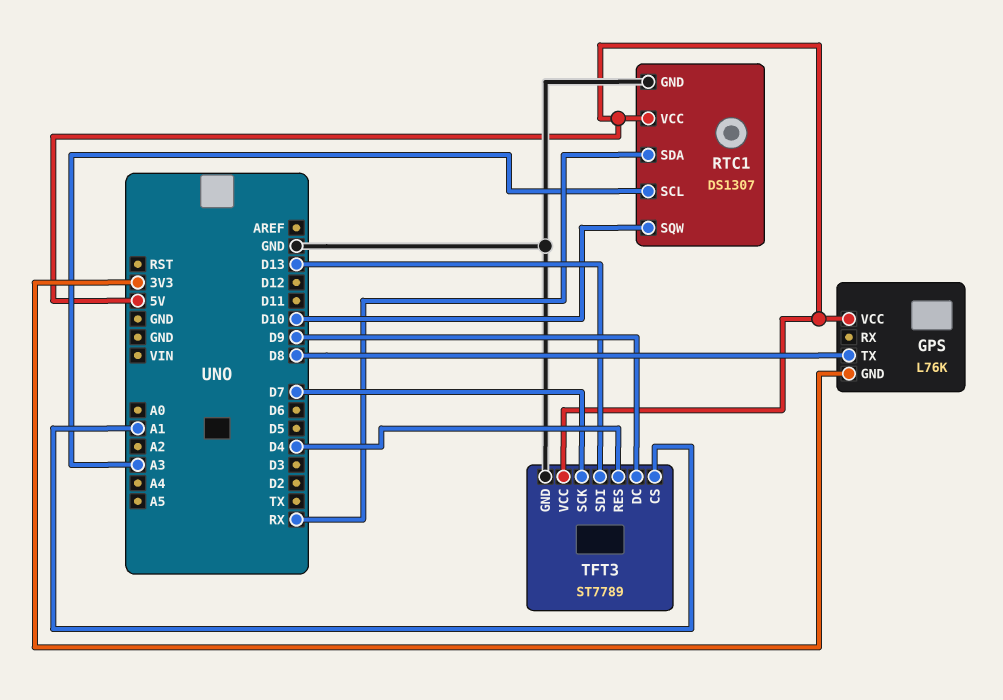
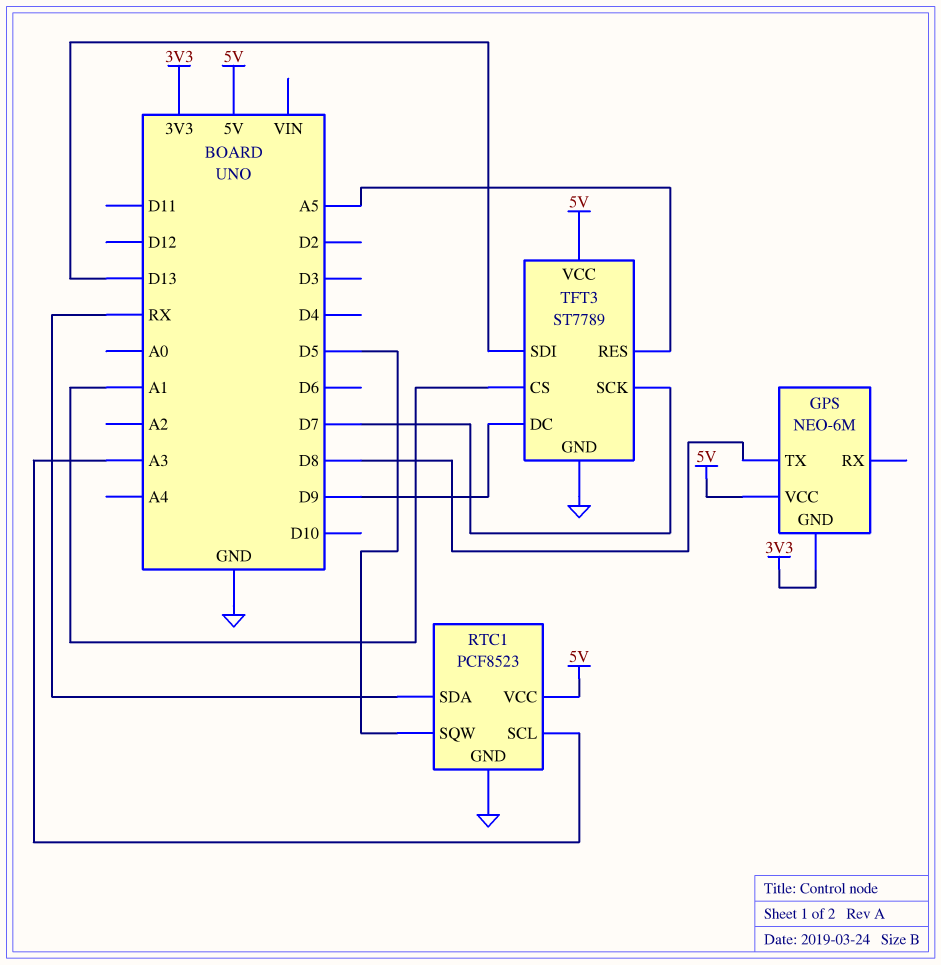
GPS: L76K -> NEO-6M
RTC1: DS1307 -> PCF8523
RTC1 pin SQW: D10 -> D5
TFT3 pin RES: D4 -> A5

